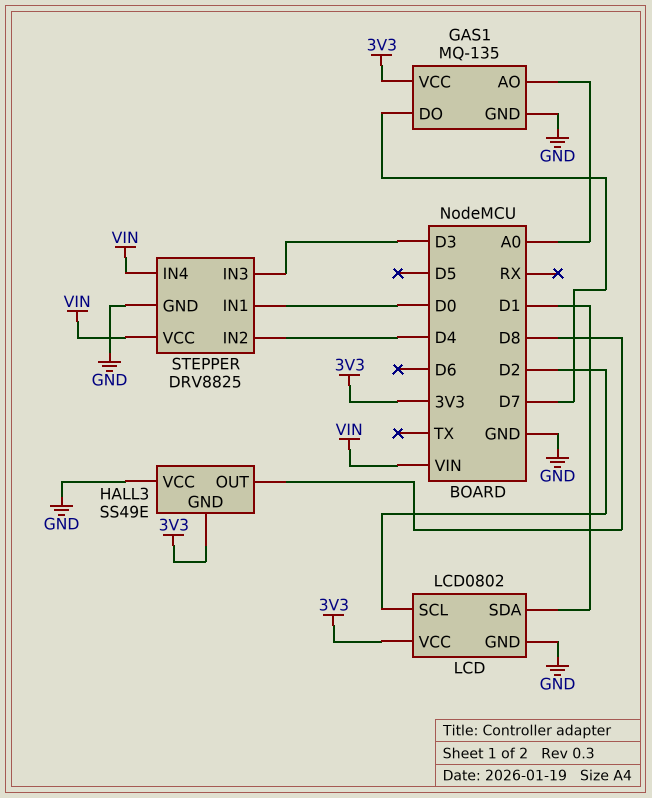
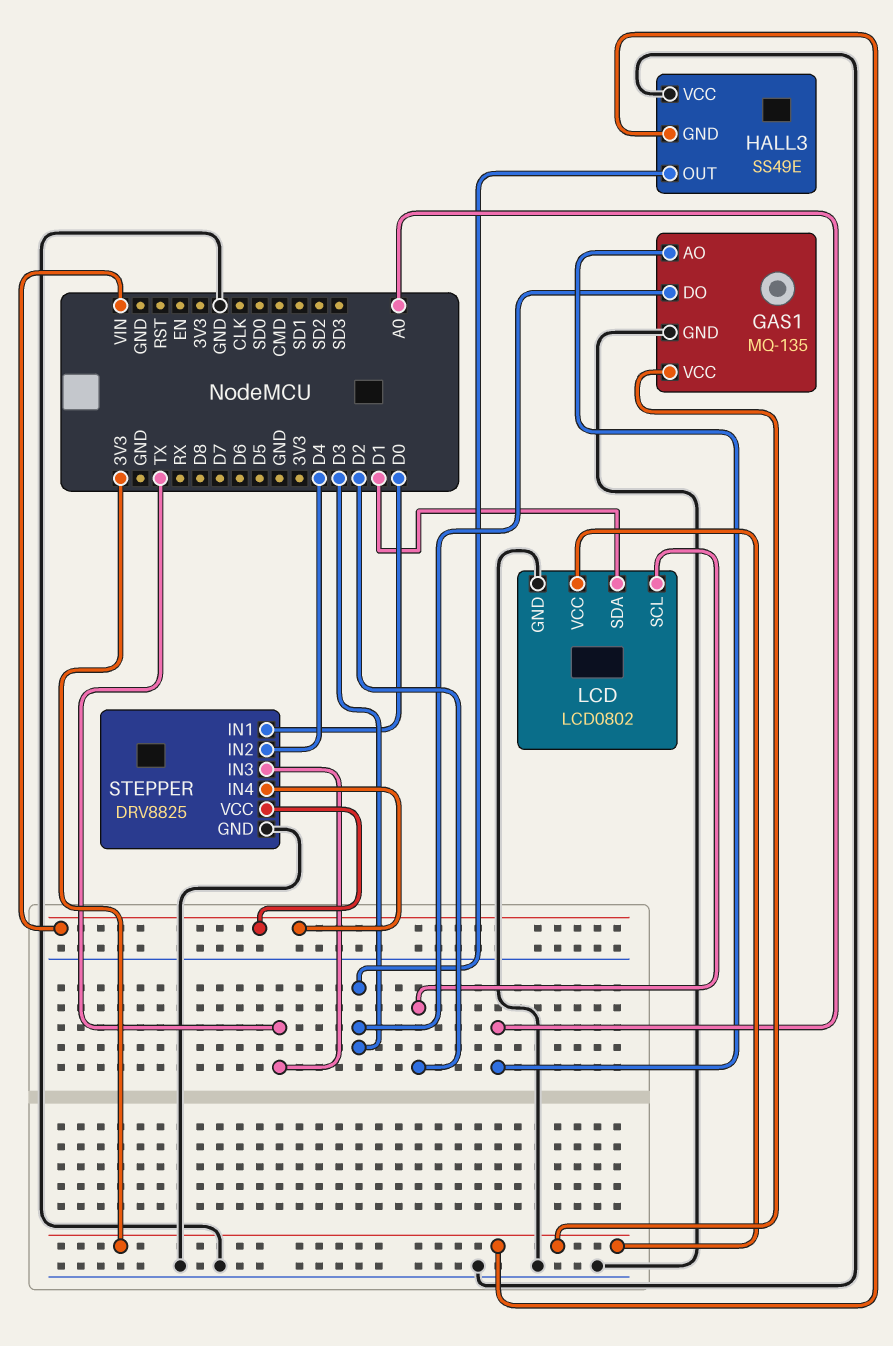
GAS1 pin DO: D7 -> D3
HALL3 pin OUT: D8 -> D3
STEPPER pin IN3: D3 -> TX

